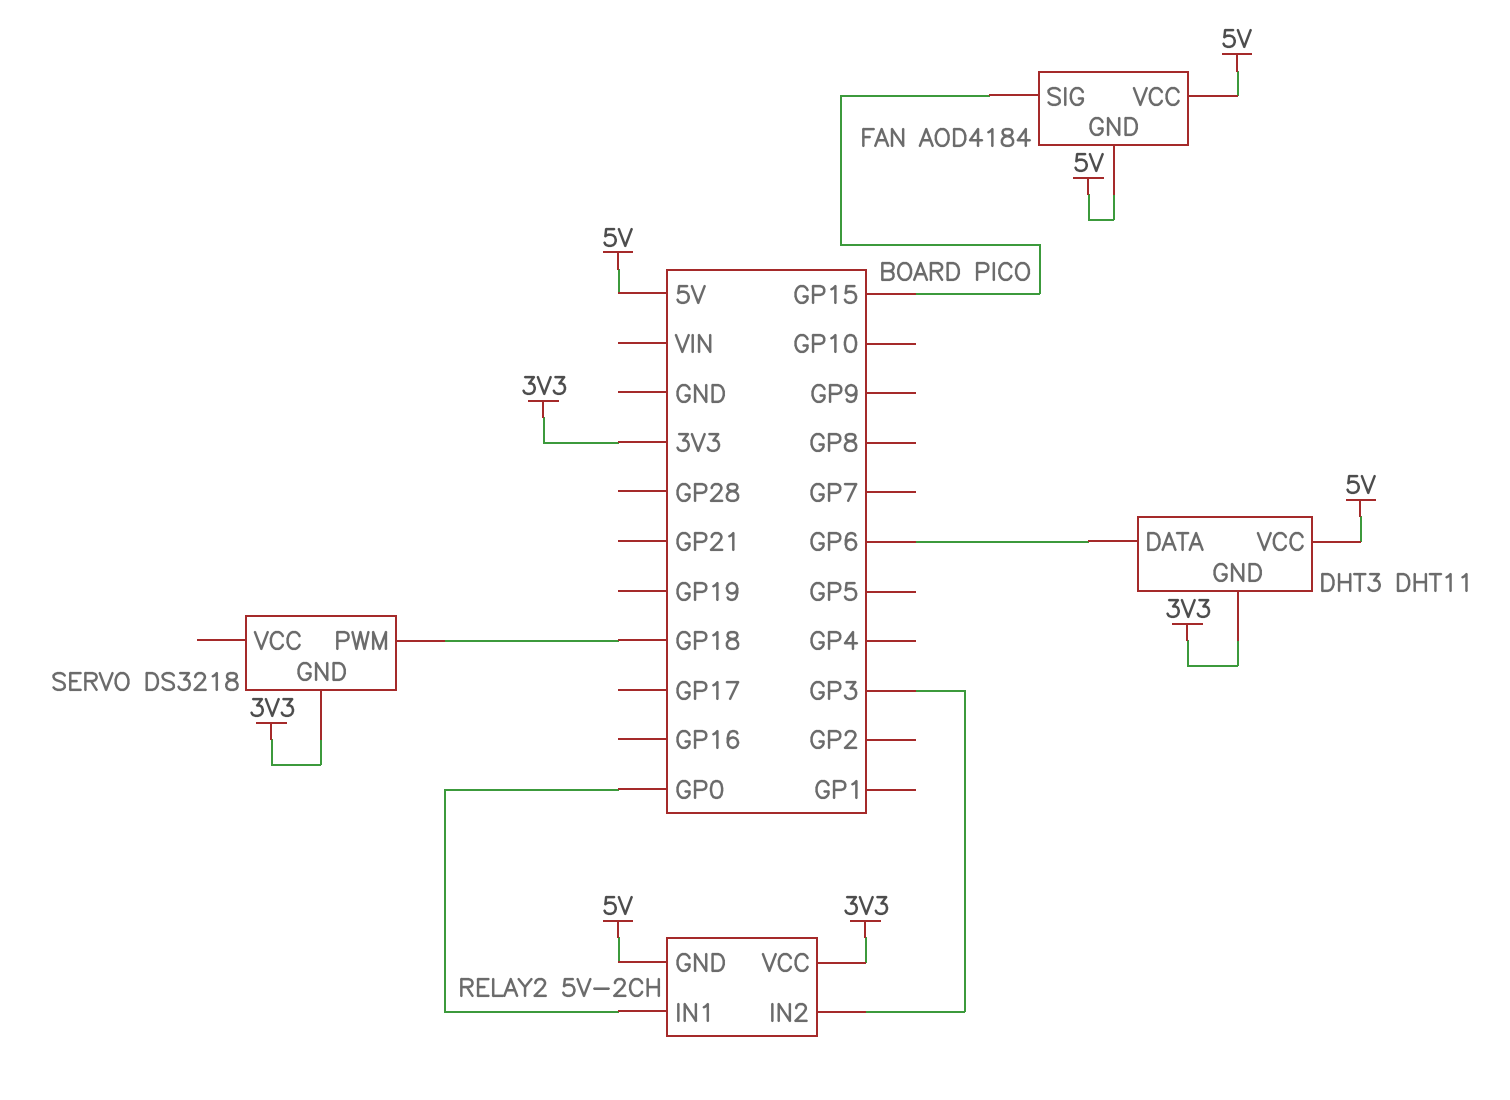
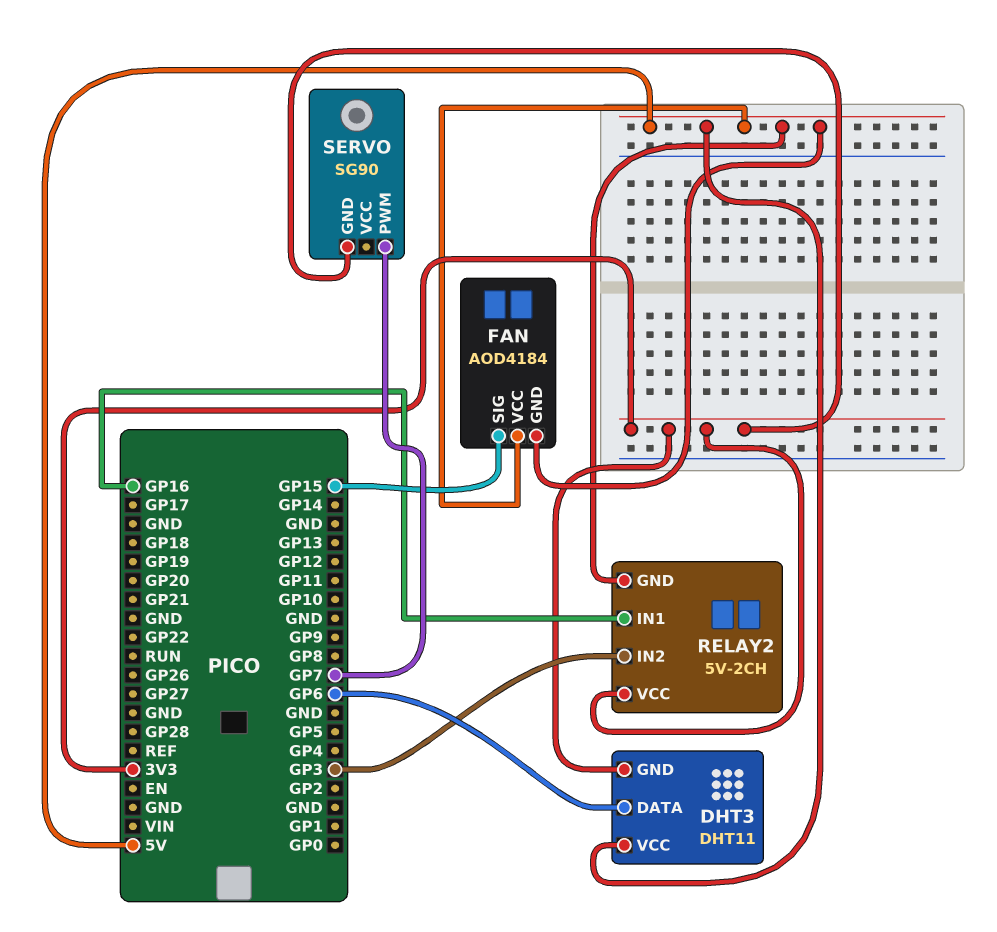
RELAY2 pin IN1: GP0 -> GP16
SERVO: DS3218 -> SG90
SERVO pin PWM: GP18 -> GP7

